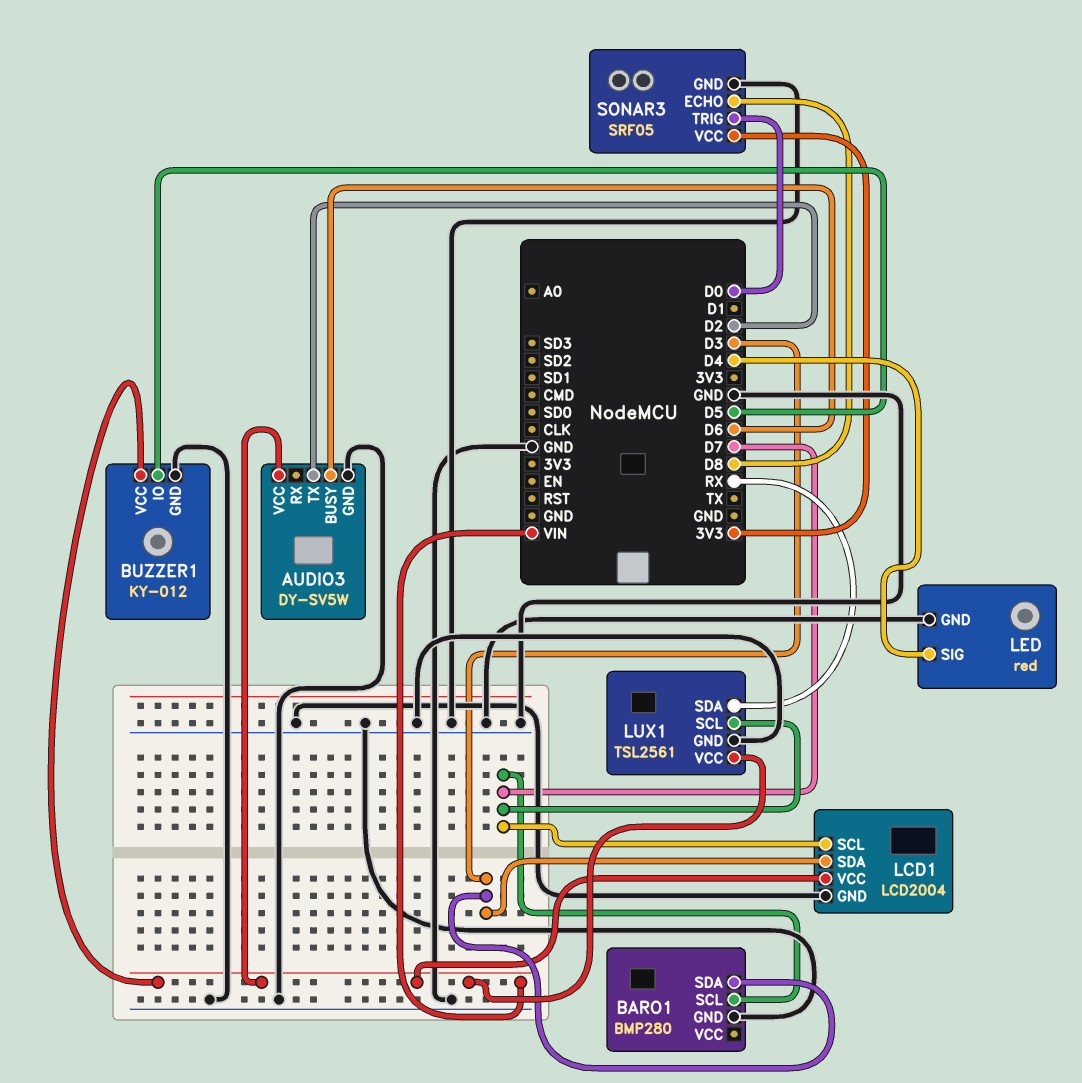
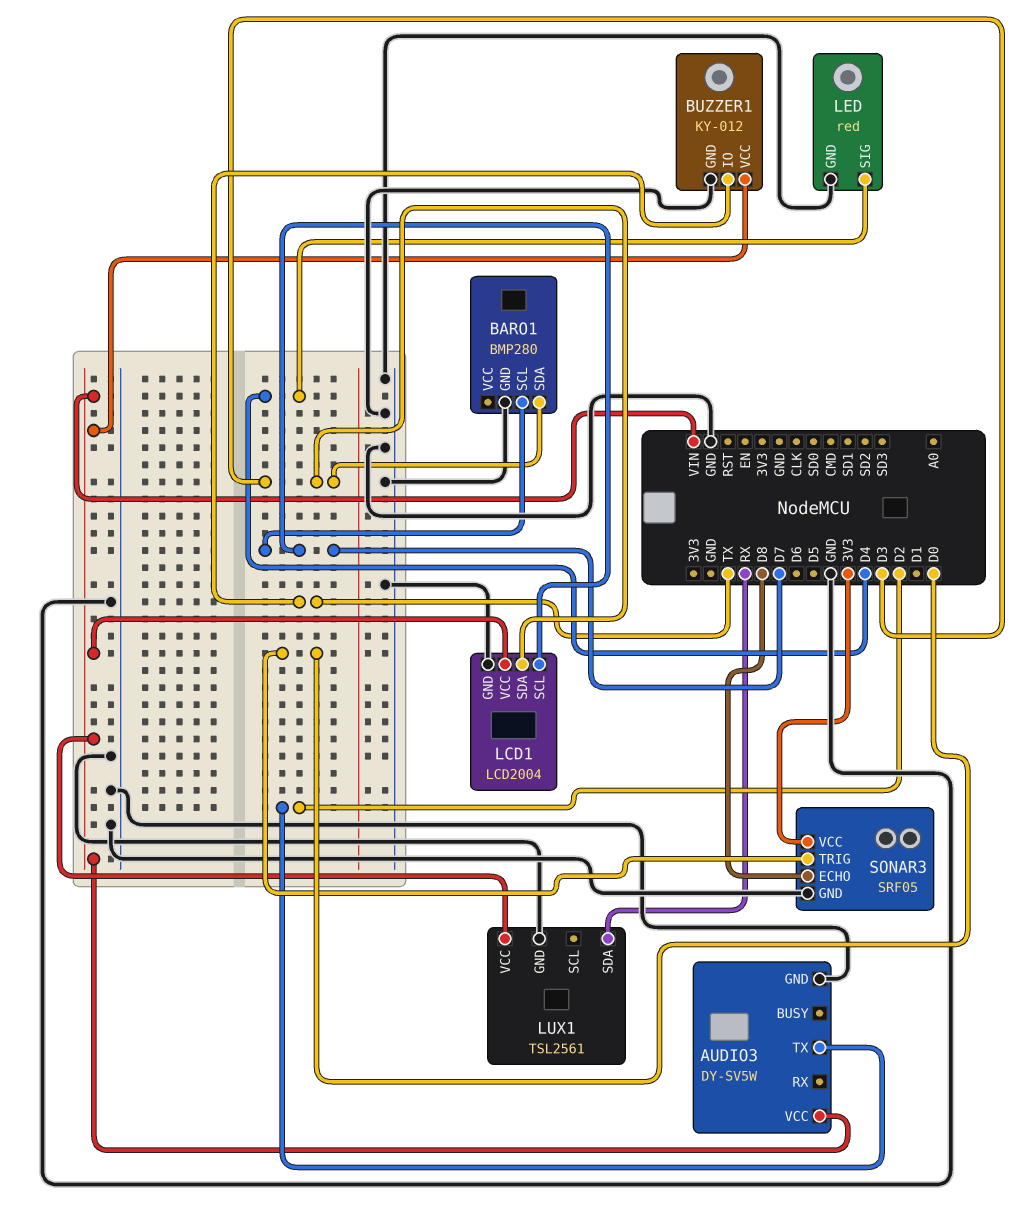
AUDIO3 pin BUSY: D6 -> none
BUZZER1 pin IO: D5 -> TX
LUX1 pin SCL: D7 -> none

